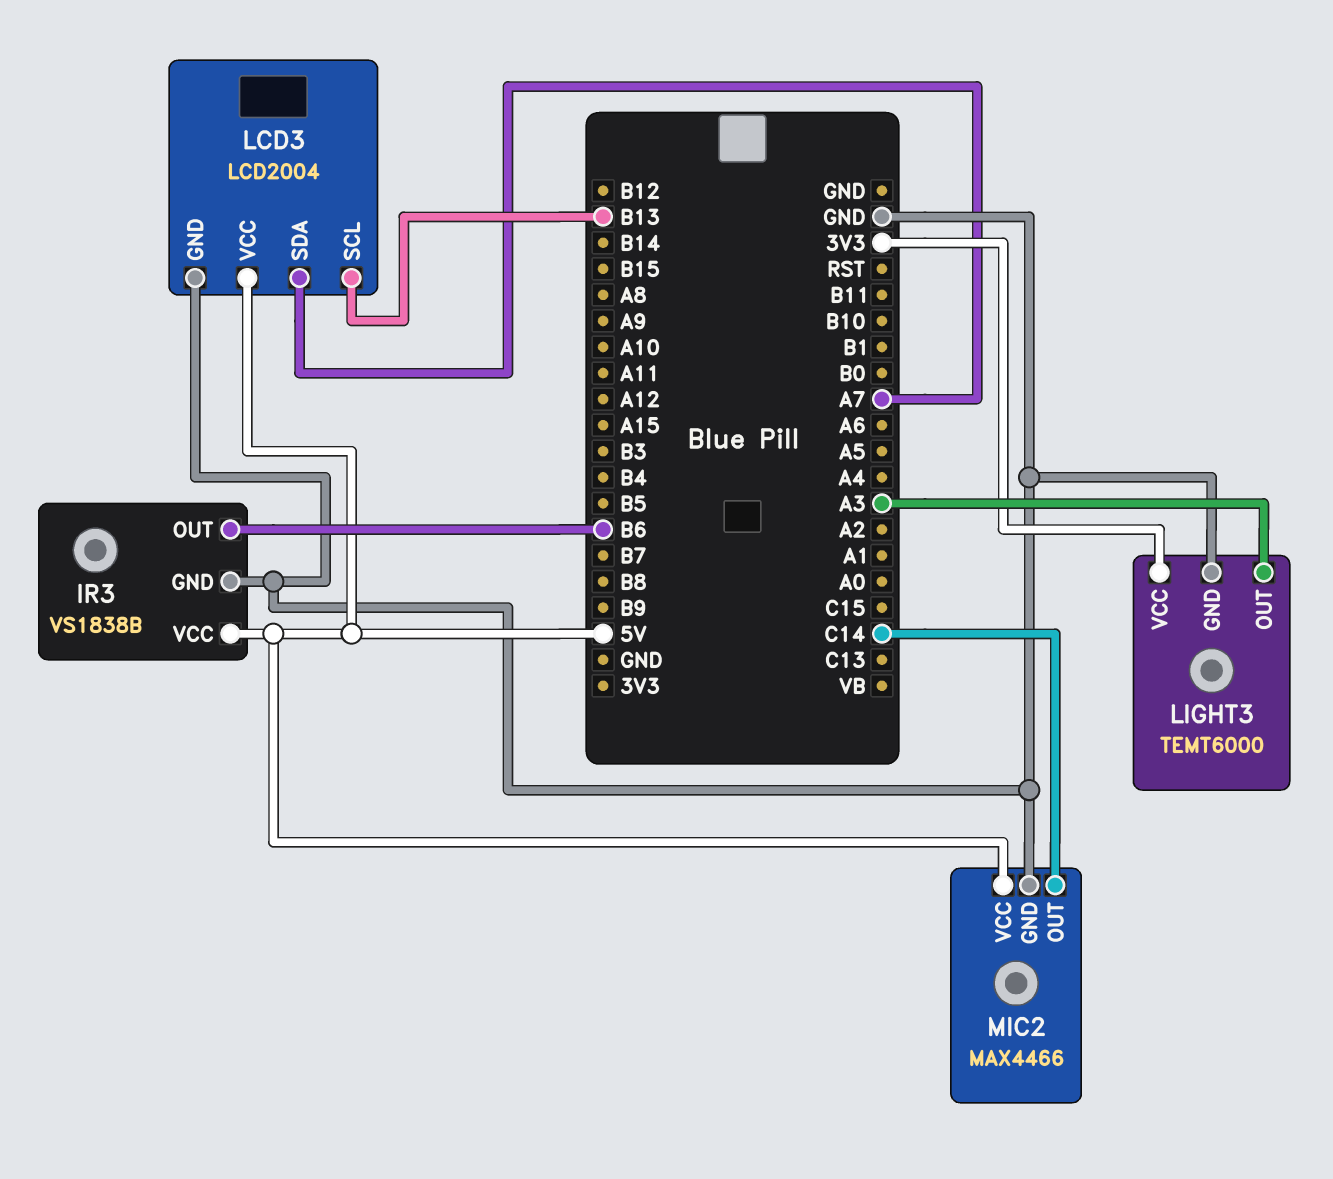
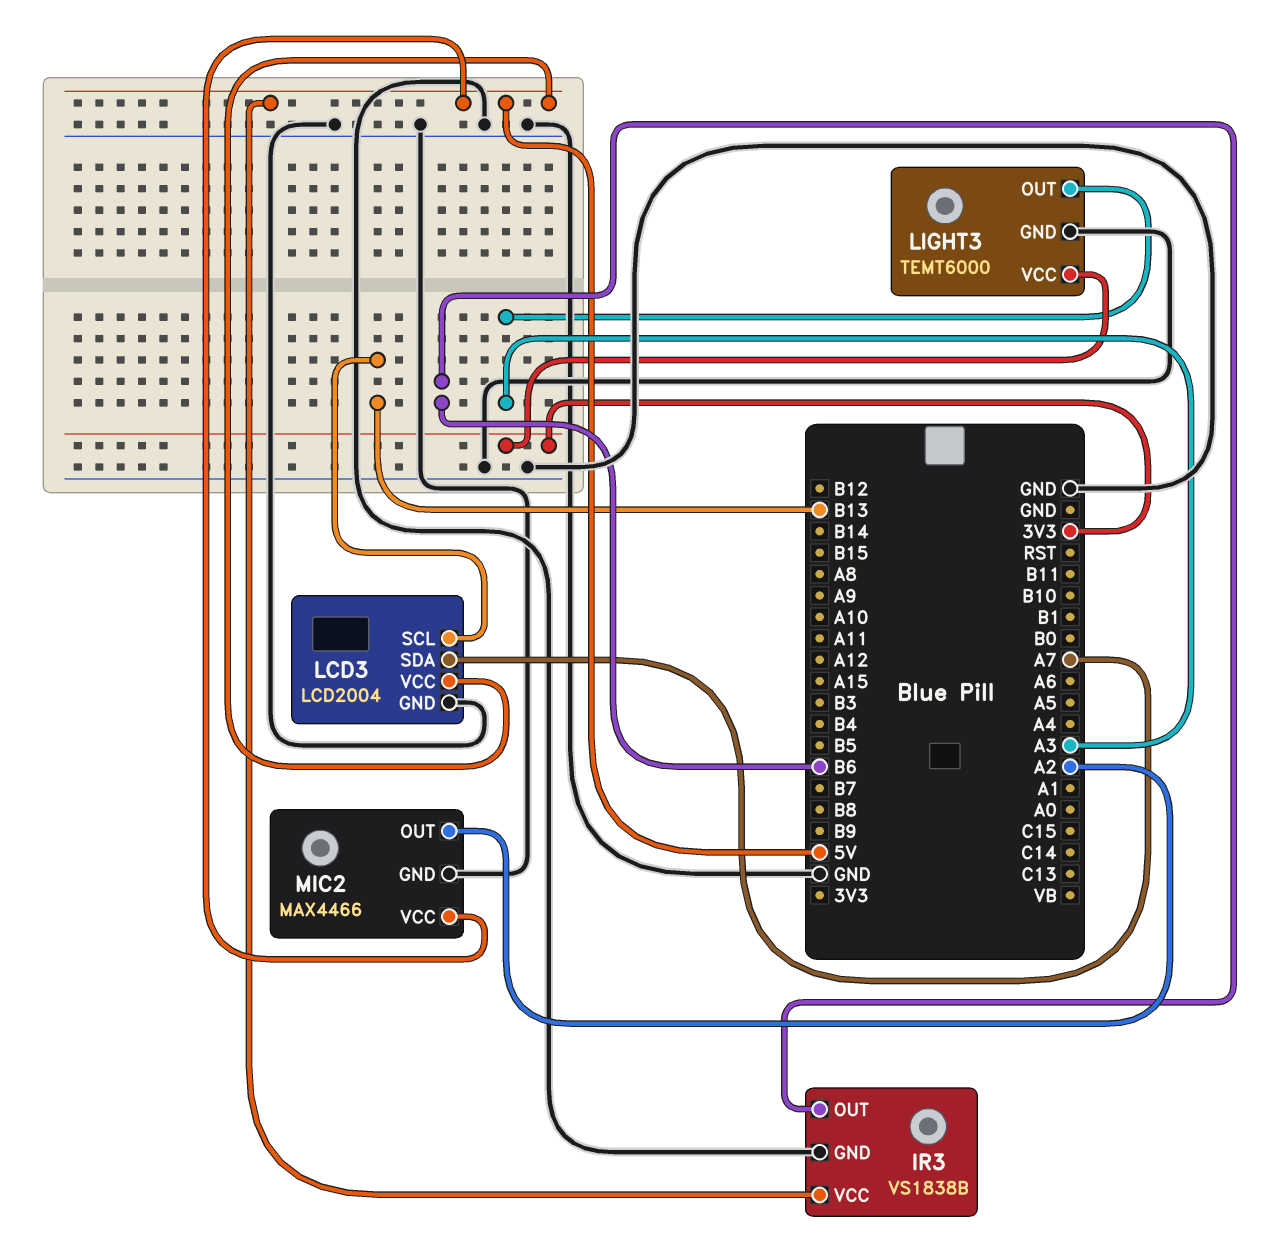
MIC2 pin OUT: C14 -> A2

